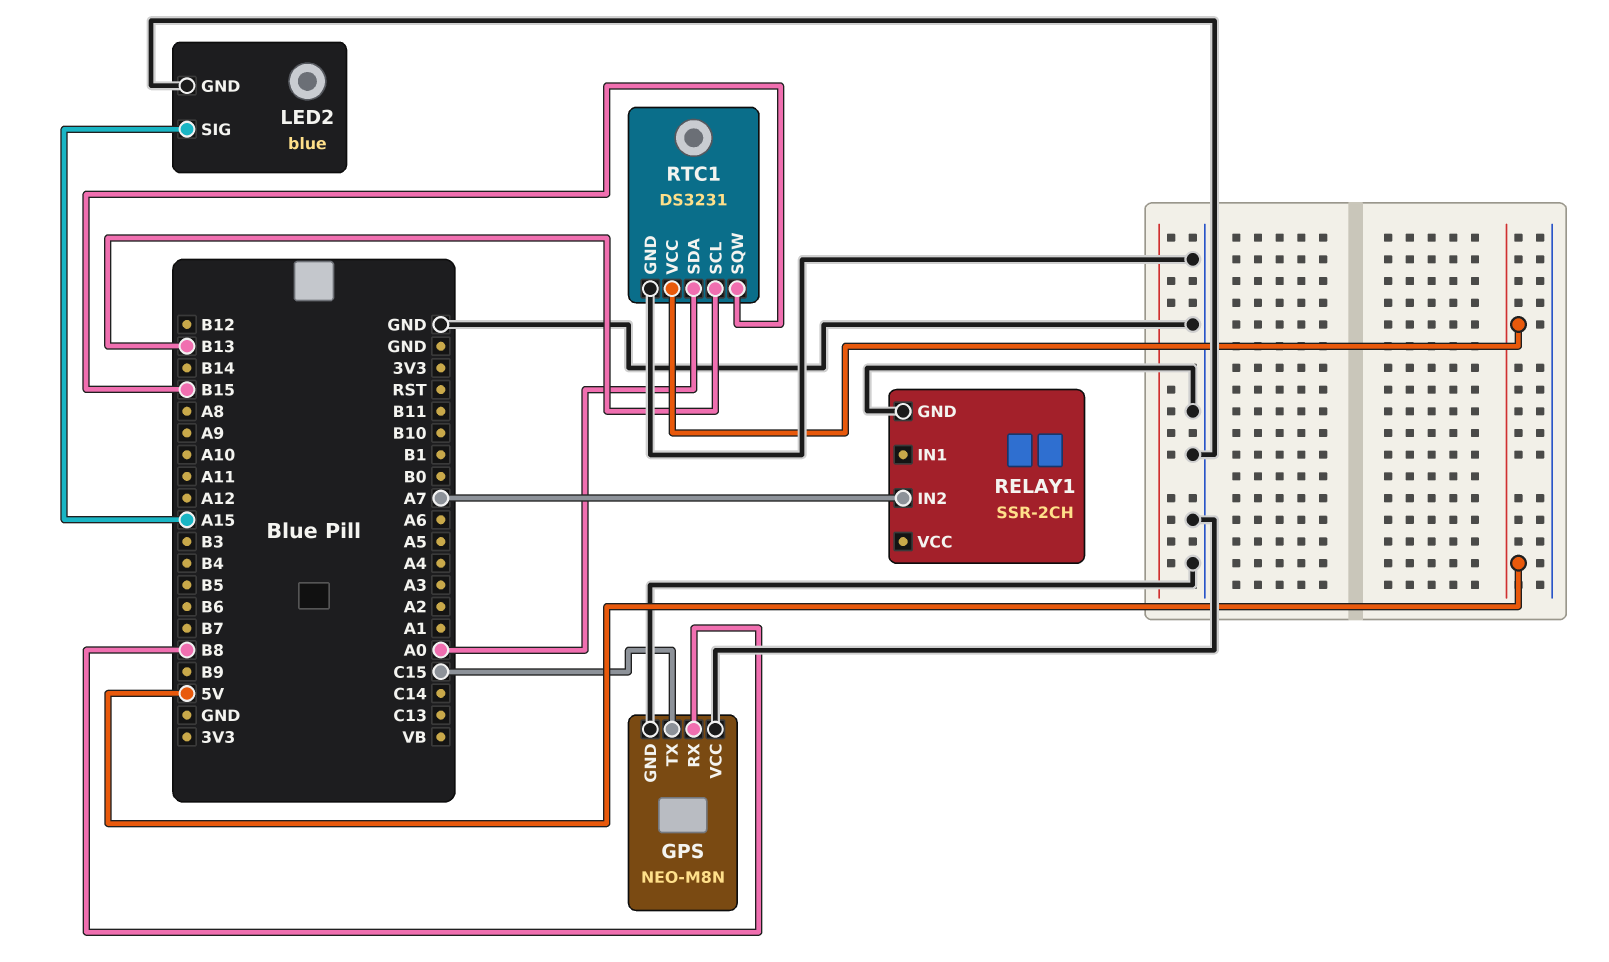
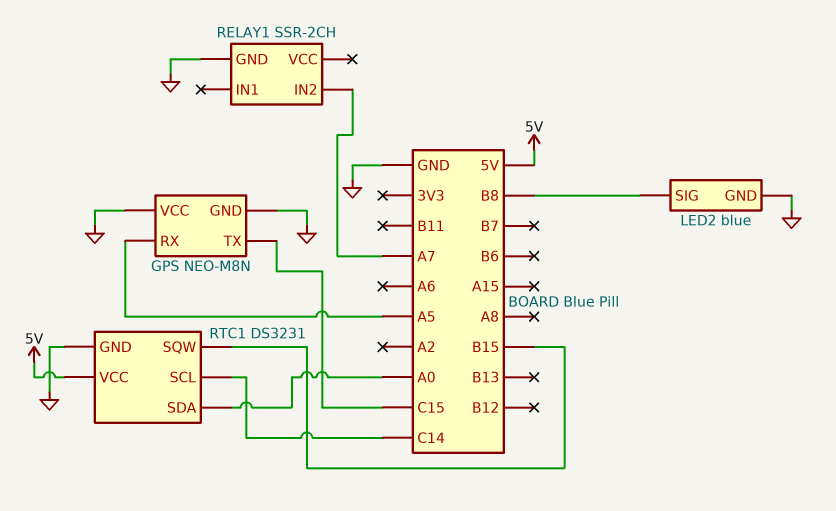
GPS pin RX: B8 -> A5
LED2 pin SIG: A15 -> B8
RTC1 pin SCL: B13 -> C14

